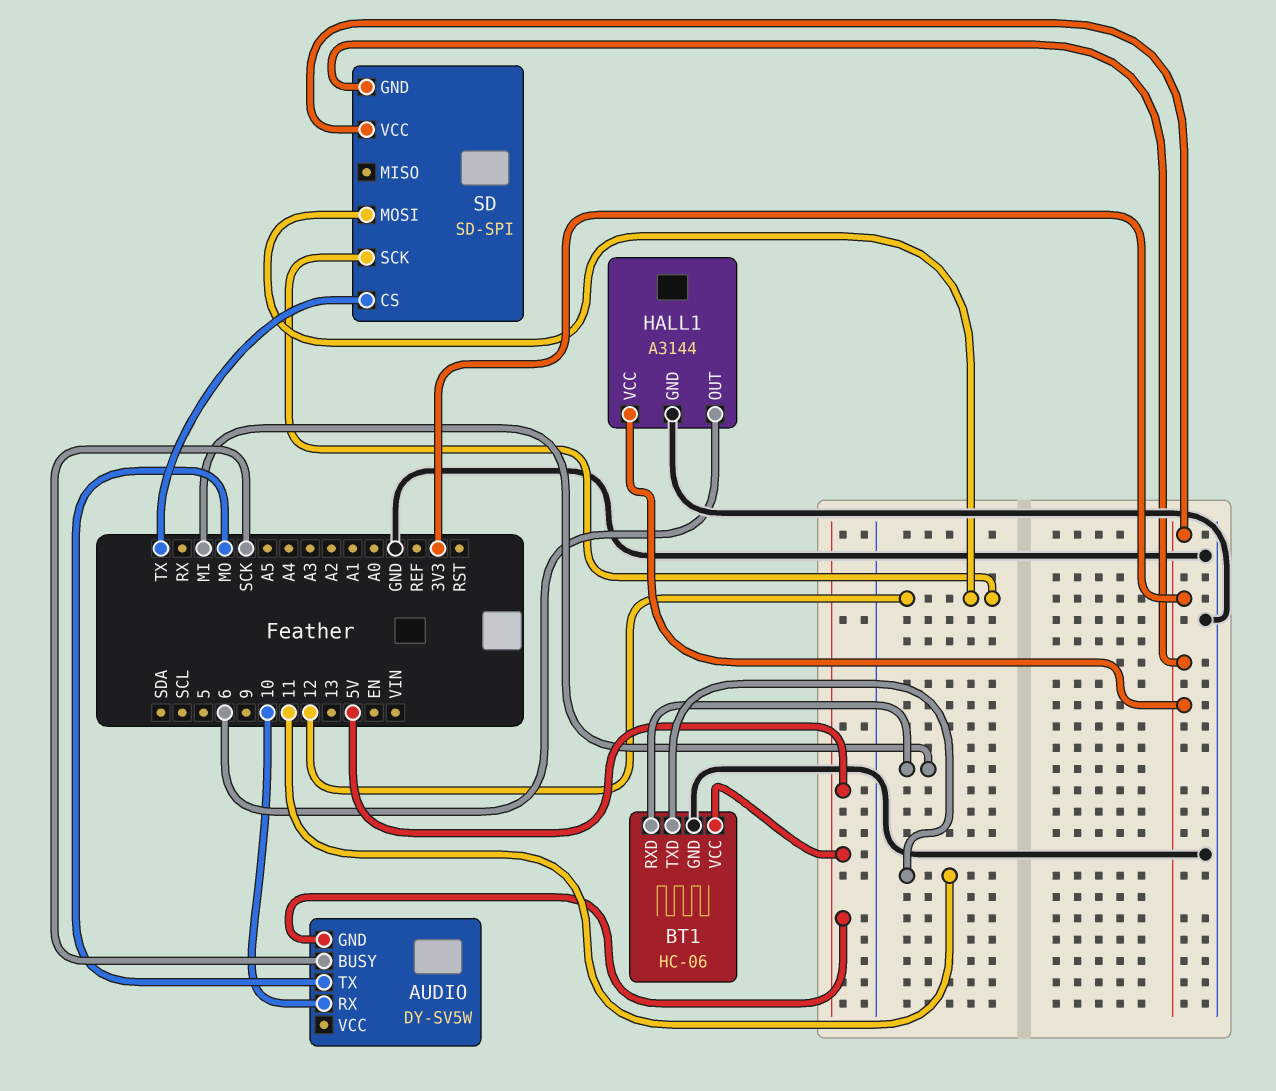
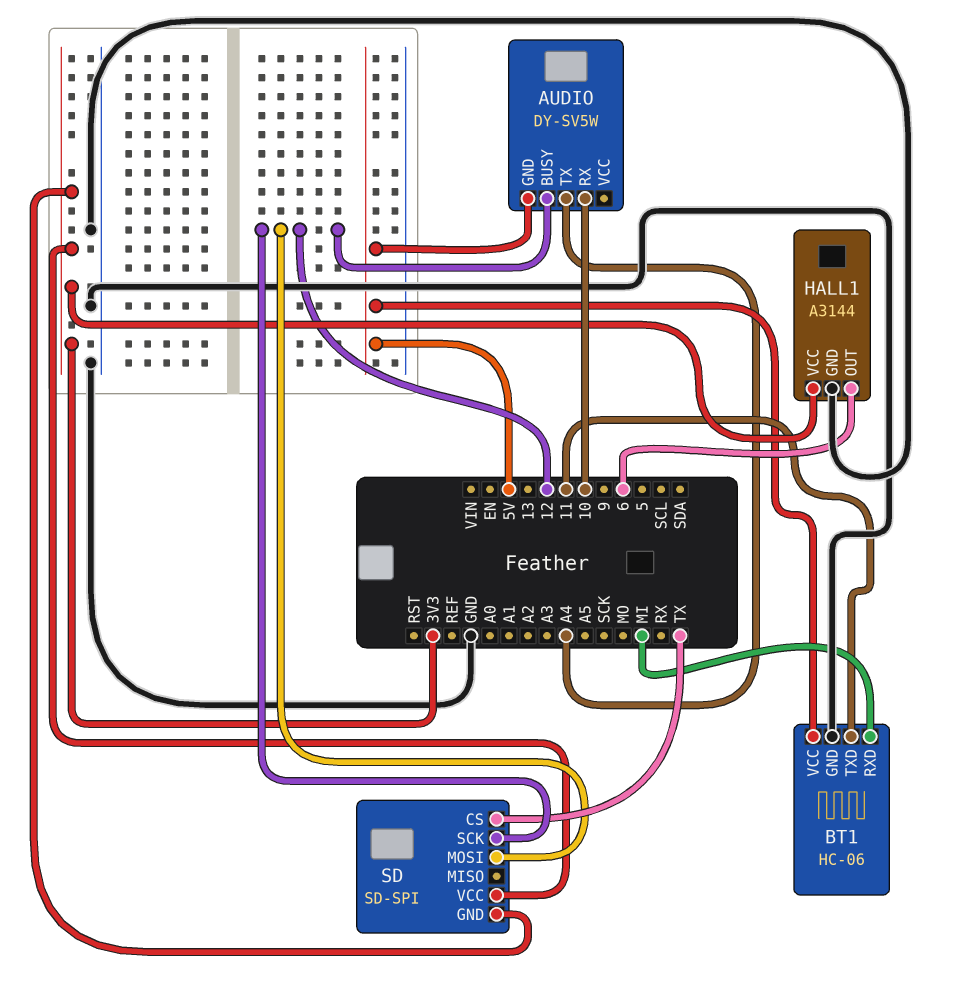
AUDIO pin BUSY: SCK -> 12
AUDIO pin TX: MO -> A4

